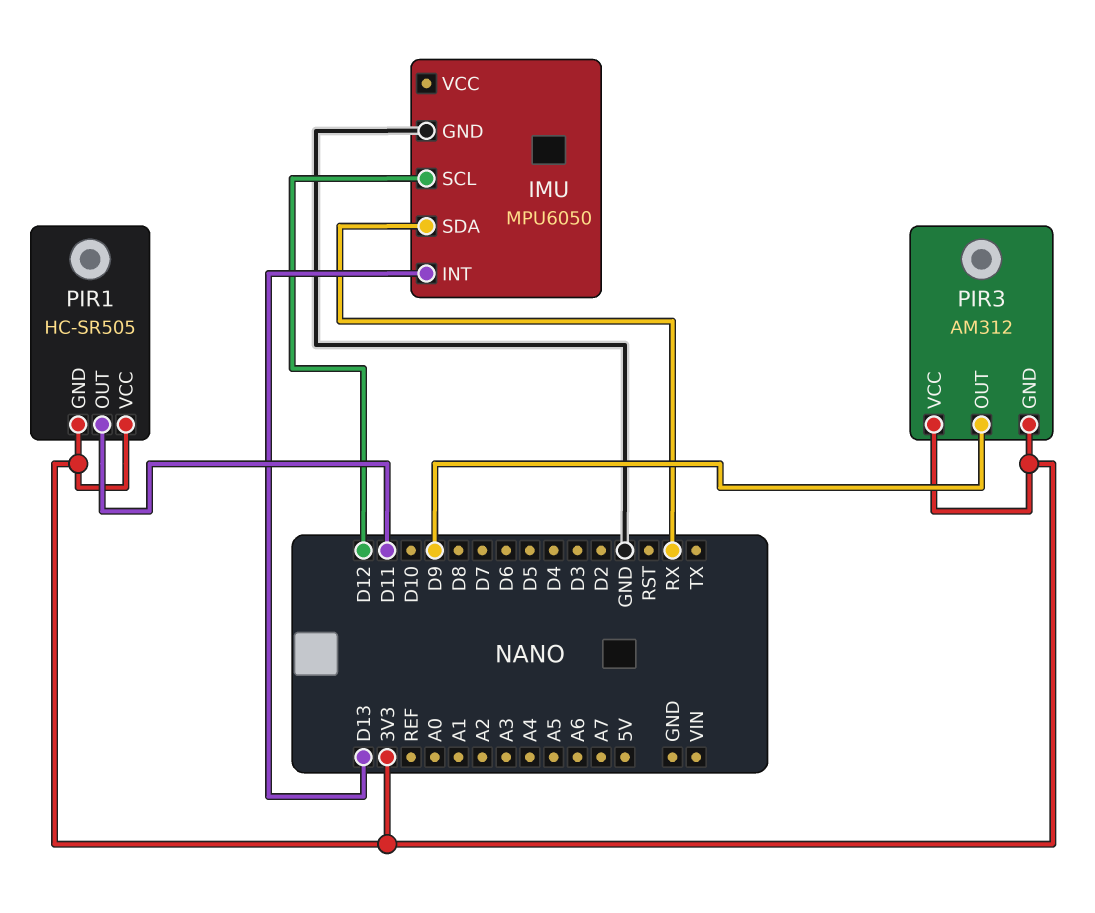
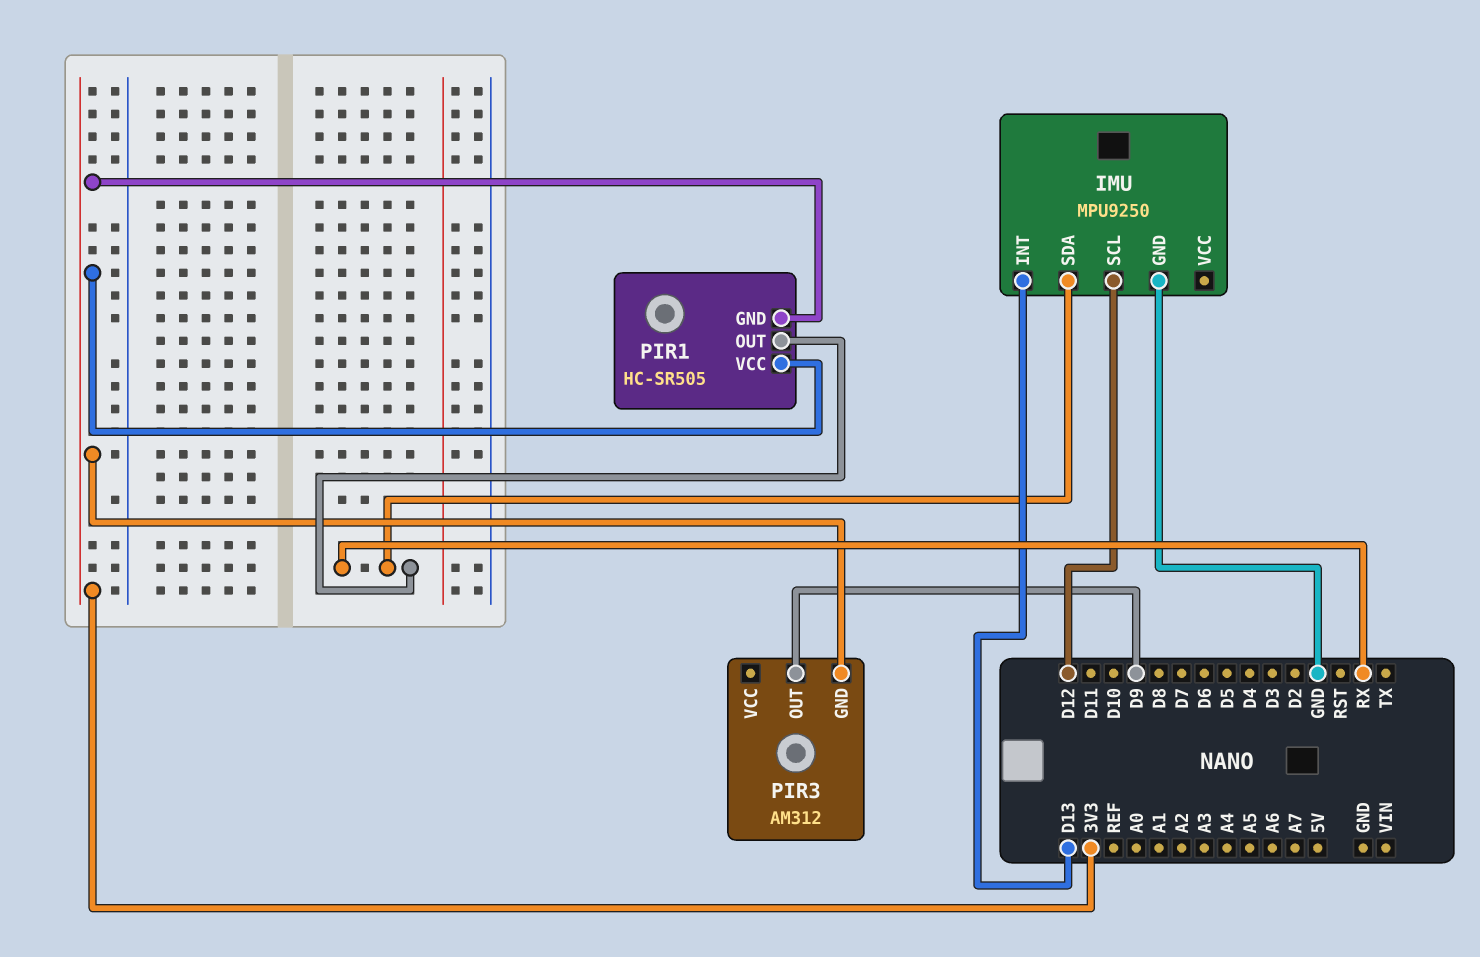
IMU: MPU6050 -> MPU9250
PIR1 pin OUT: D11 -> RX
PIR3 pin VCC: 3V3 -> none

